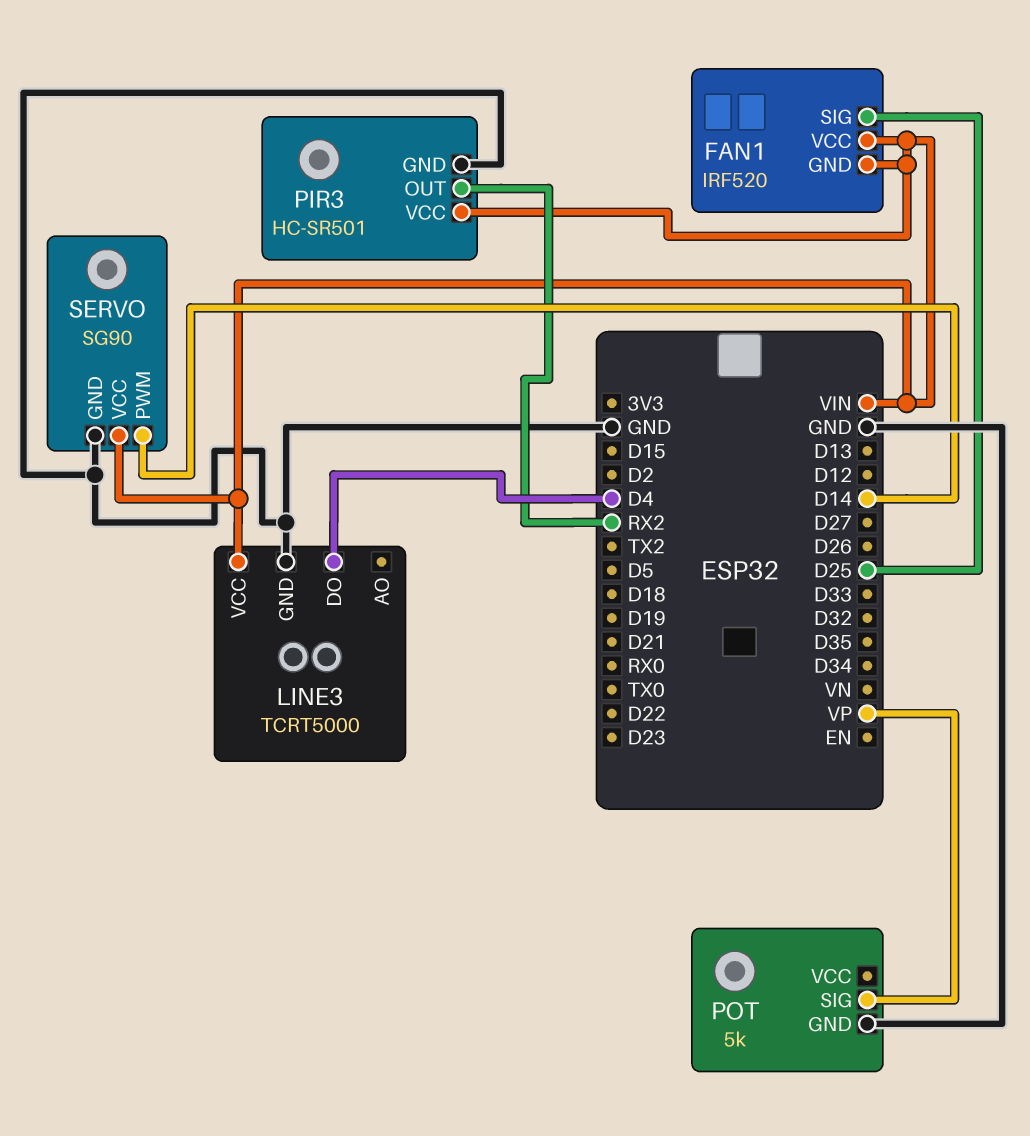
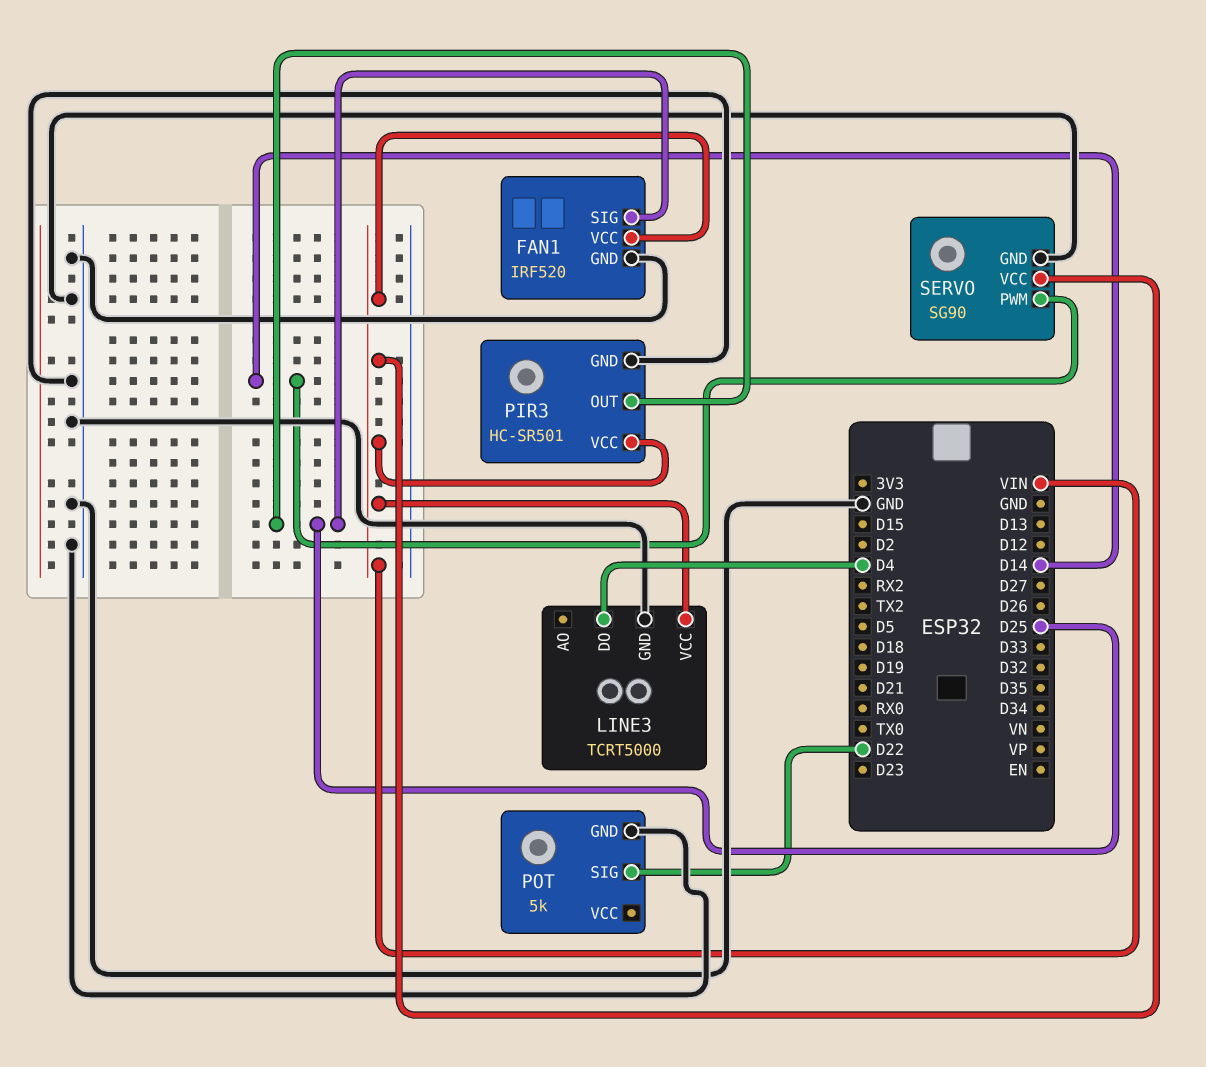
FAN1 pin GND: VIN -> GND
PIR3 pin OUT: RX2 -> D25
POT pin SIG: VP -> D22

